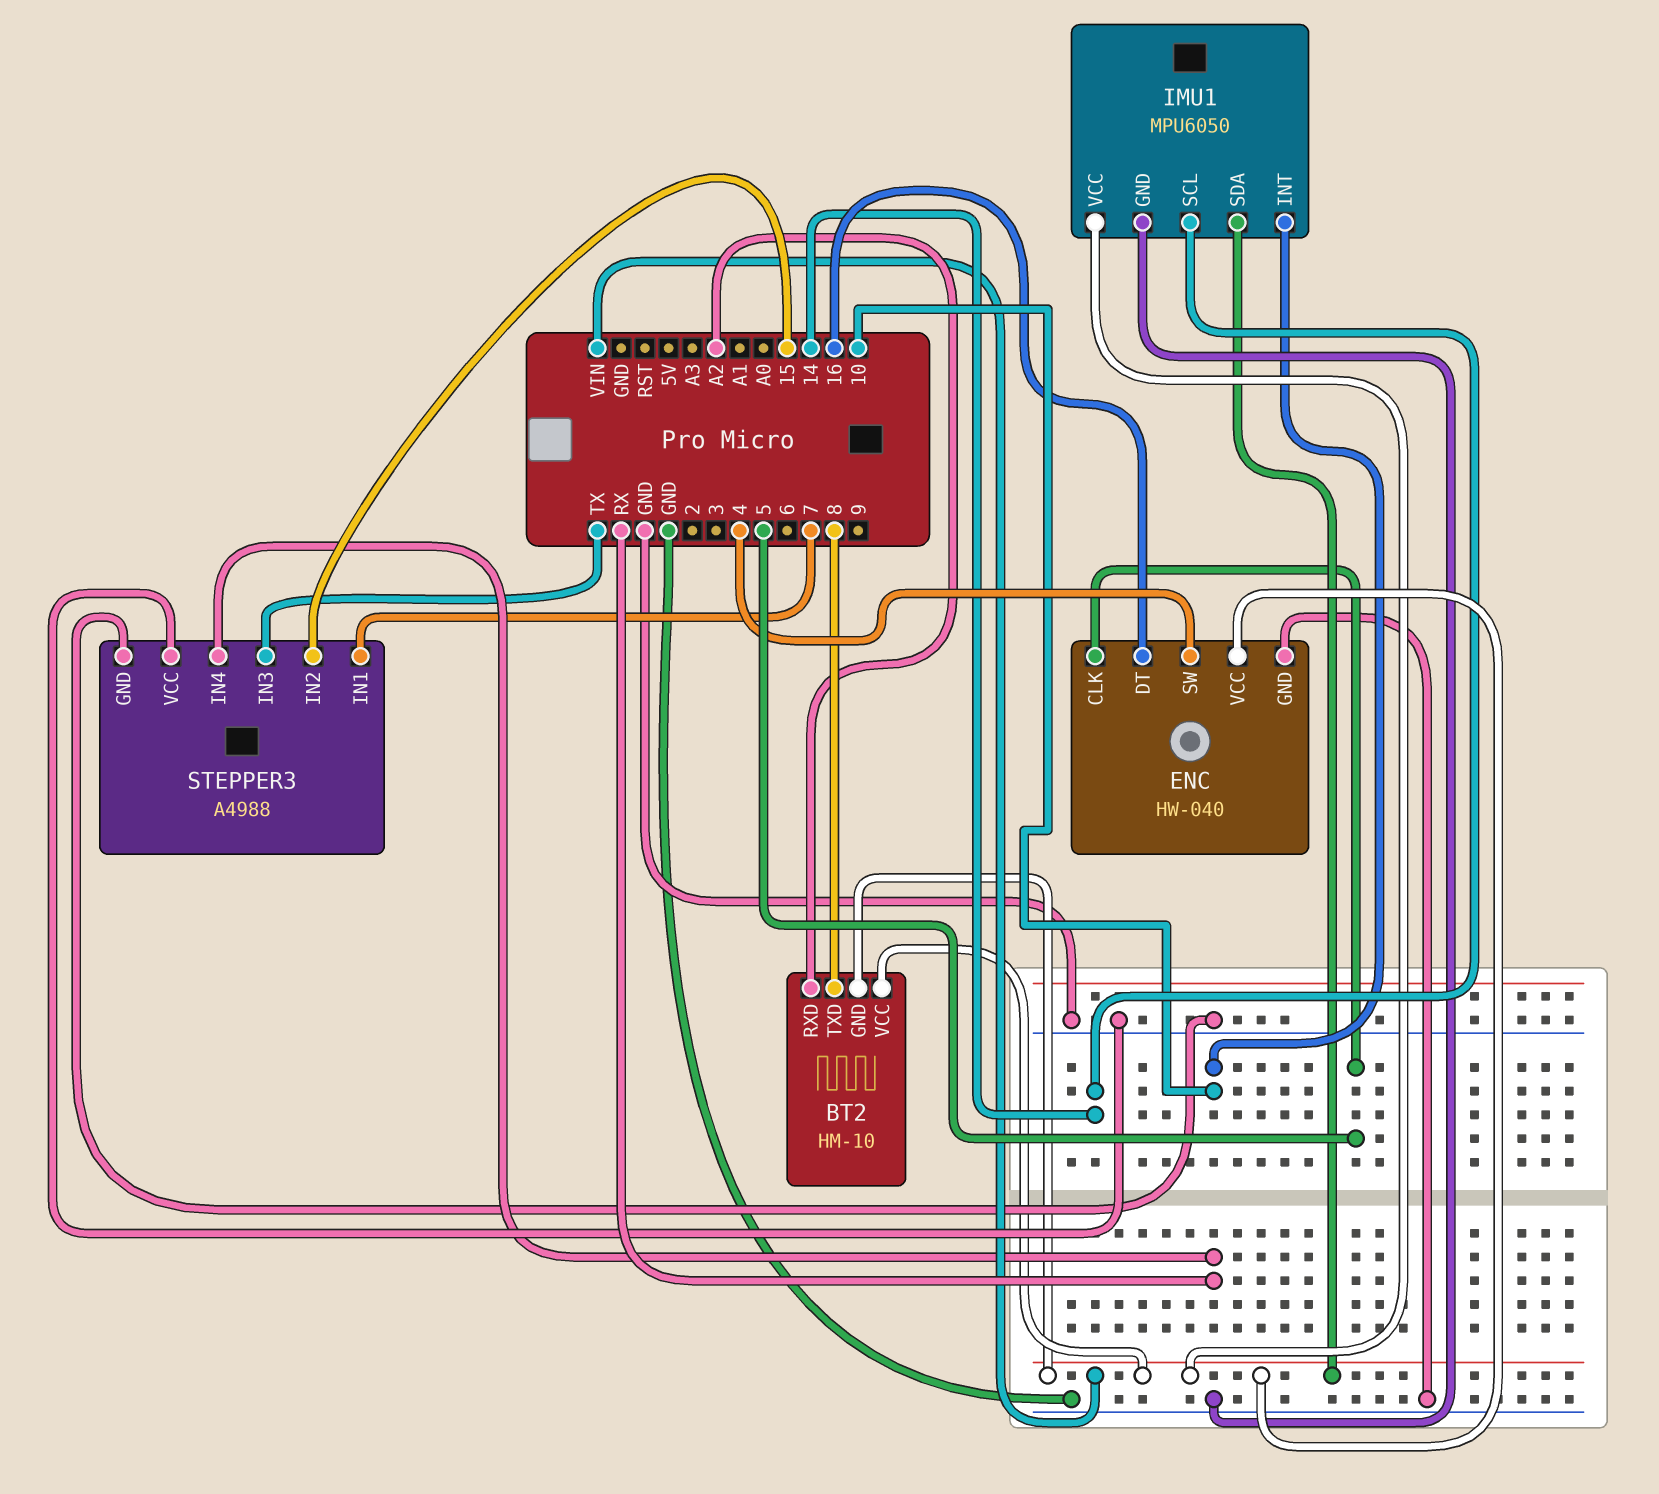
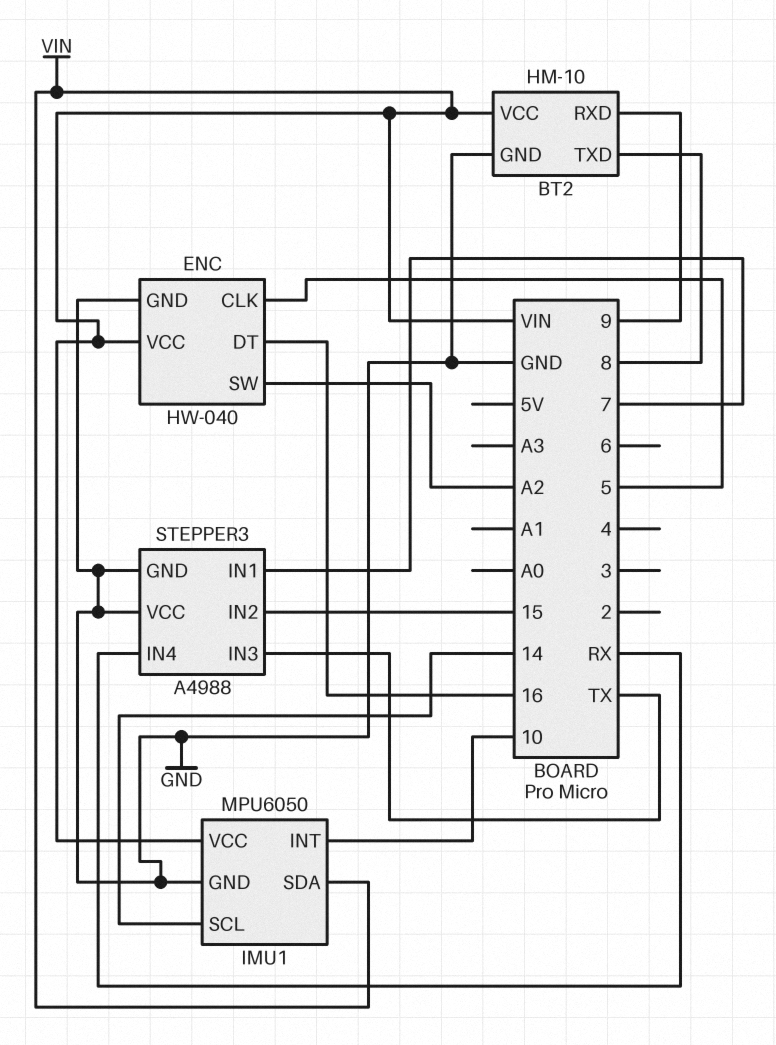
BT2 pin GND: VIN -> GND
BT2 pin RXD: A2 -> 9
ENC pin SW: 4 -> A2

